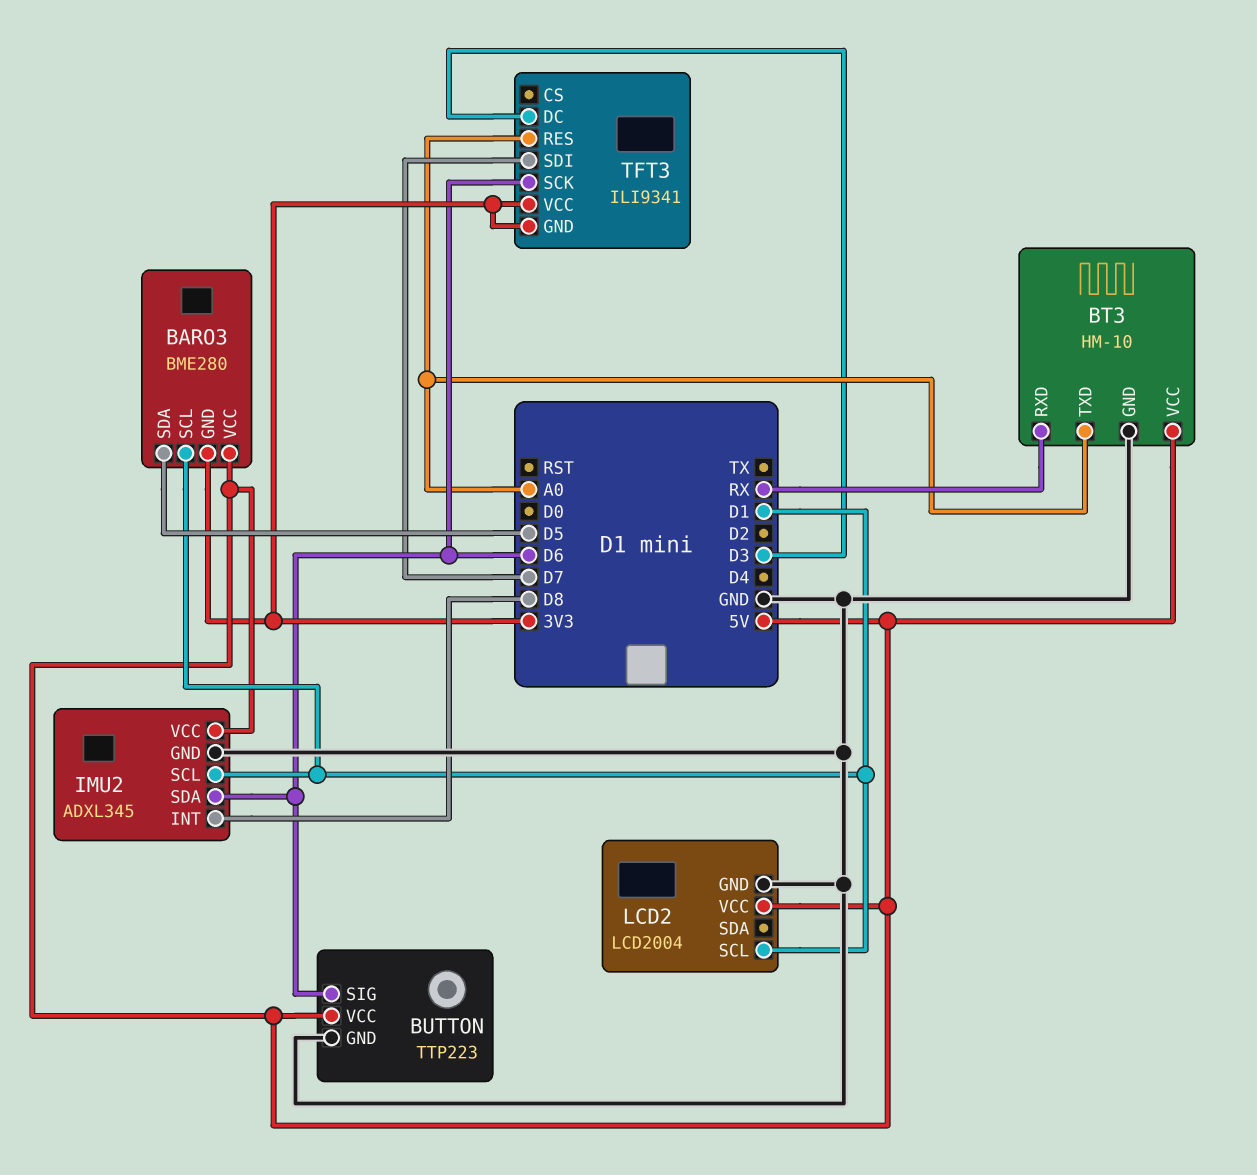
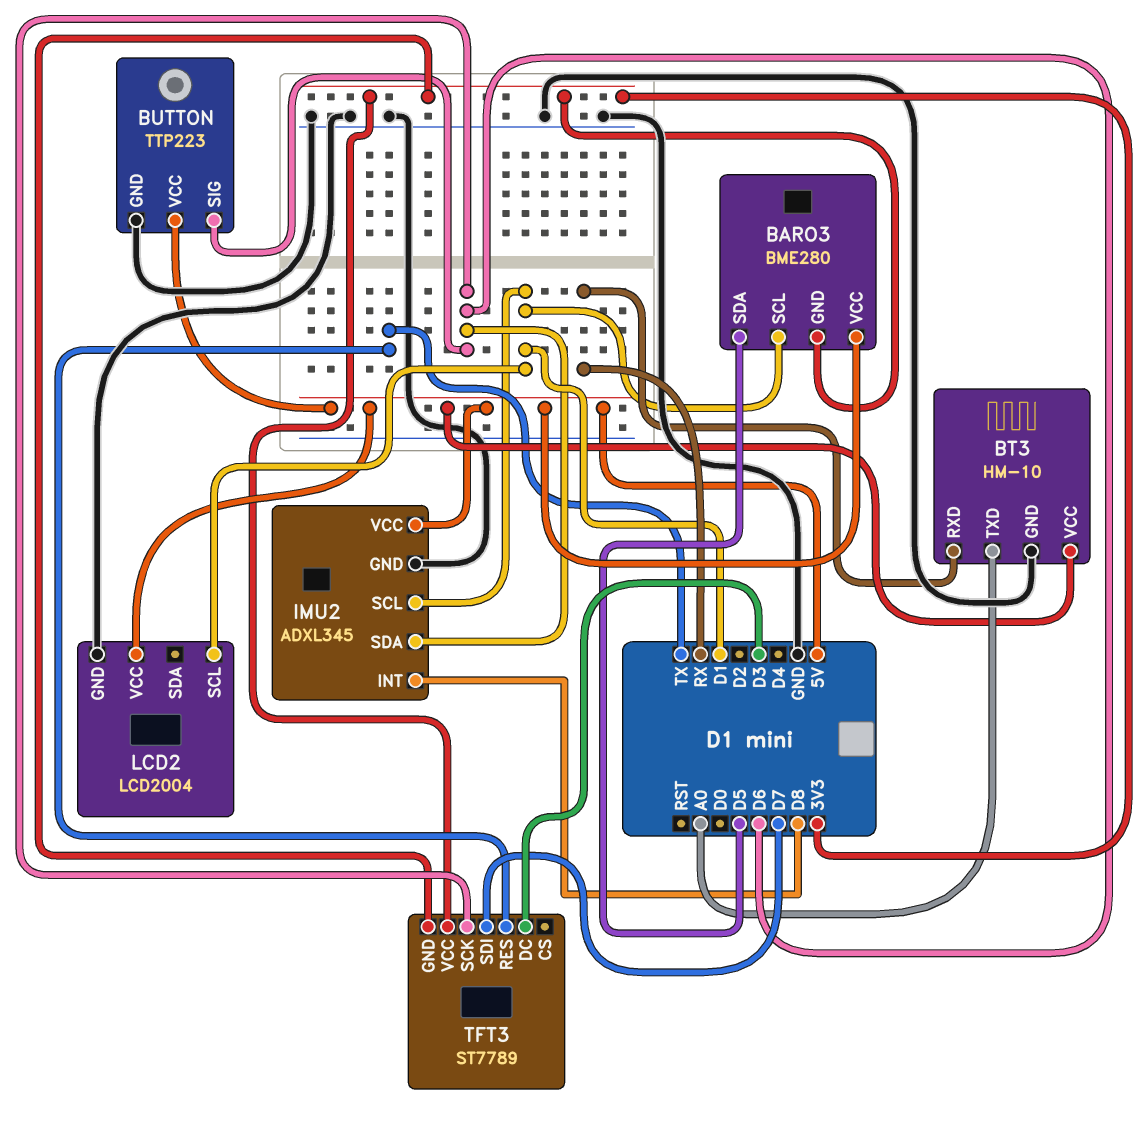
TFT3: ILI9341 -> ST7789
TFT3 pin RES: A0 -> TX

